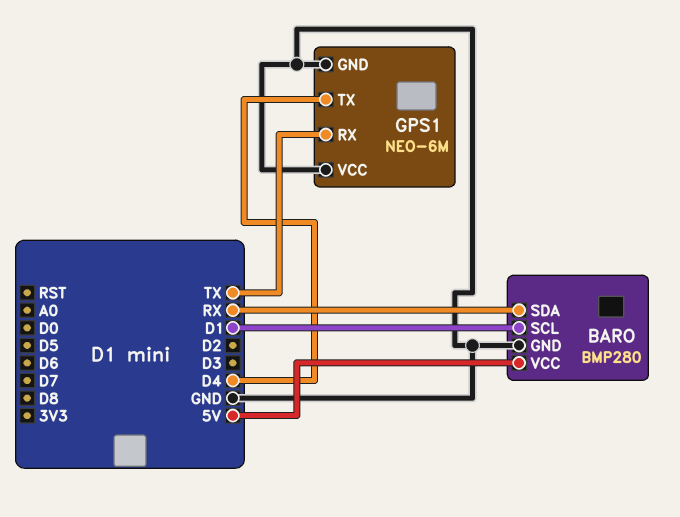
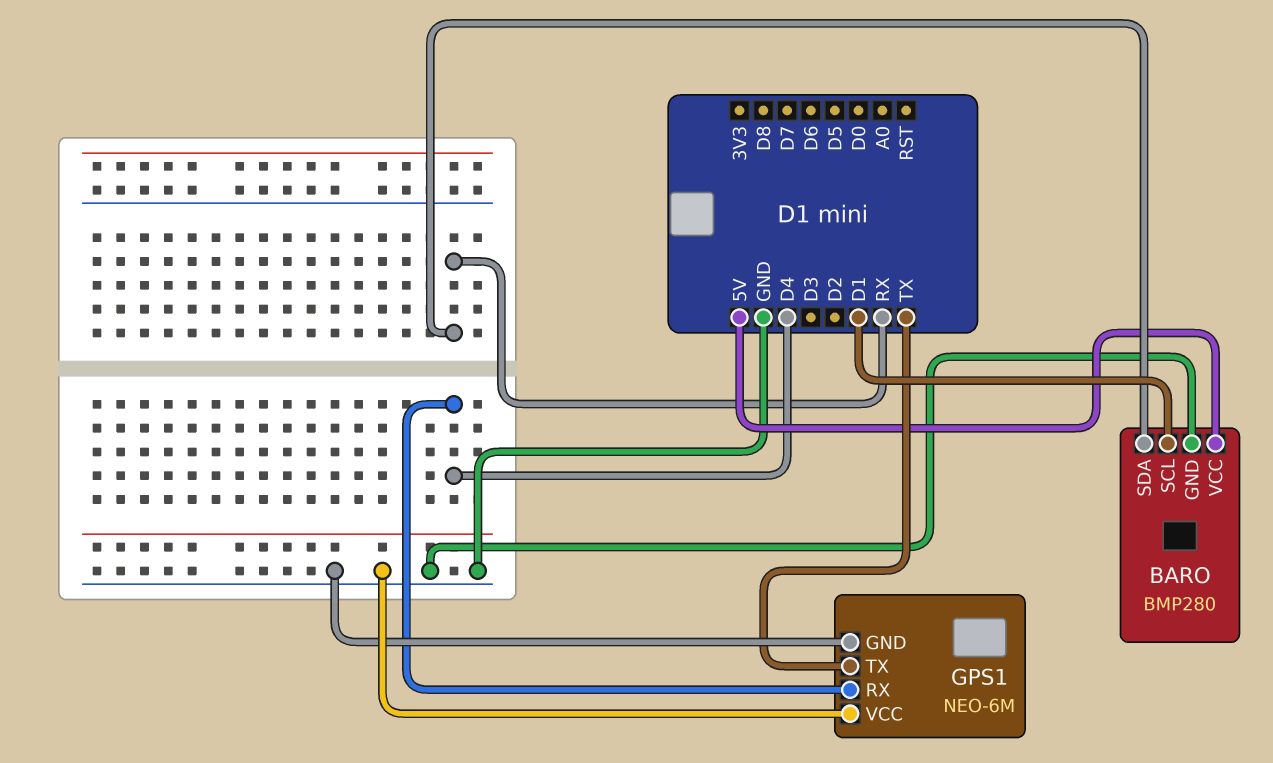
GPS1 pin RX: TX -> D4
GPS1 pin TX: D4 -> TX

